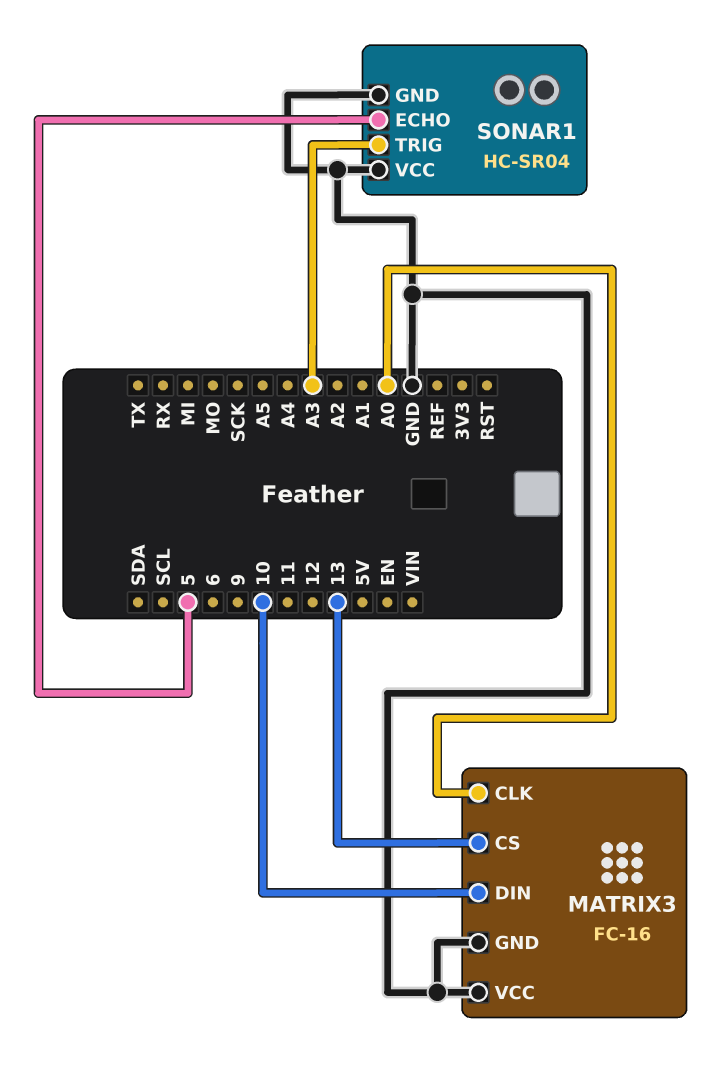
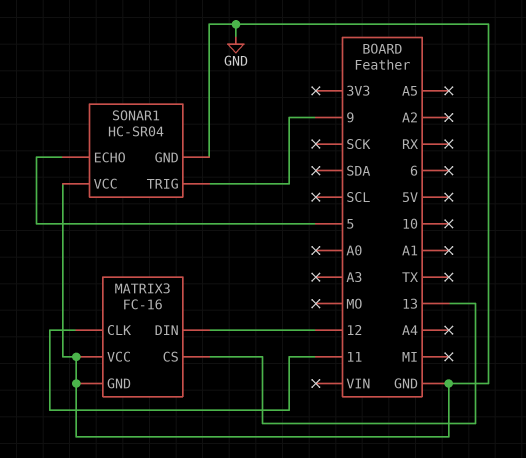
MATRIX3 pin CLK: A0 -> 11
MATRIX3 pin DIN: 10 -> 12
SONAR1 pin TRIG: A3 -> 9

